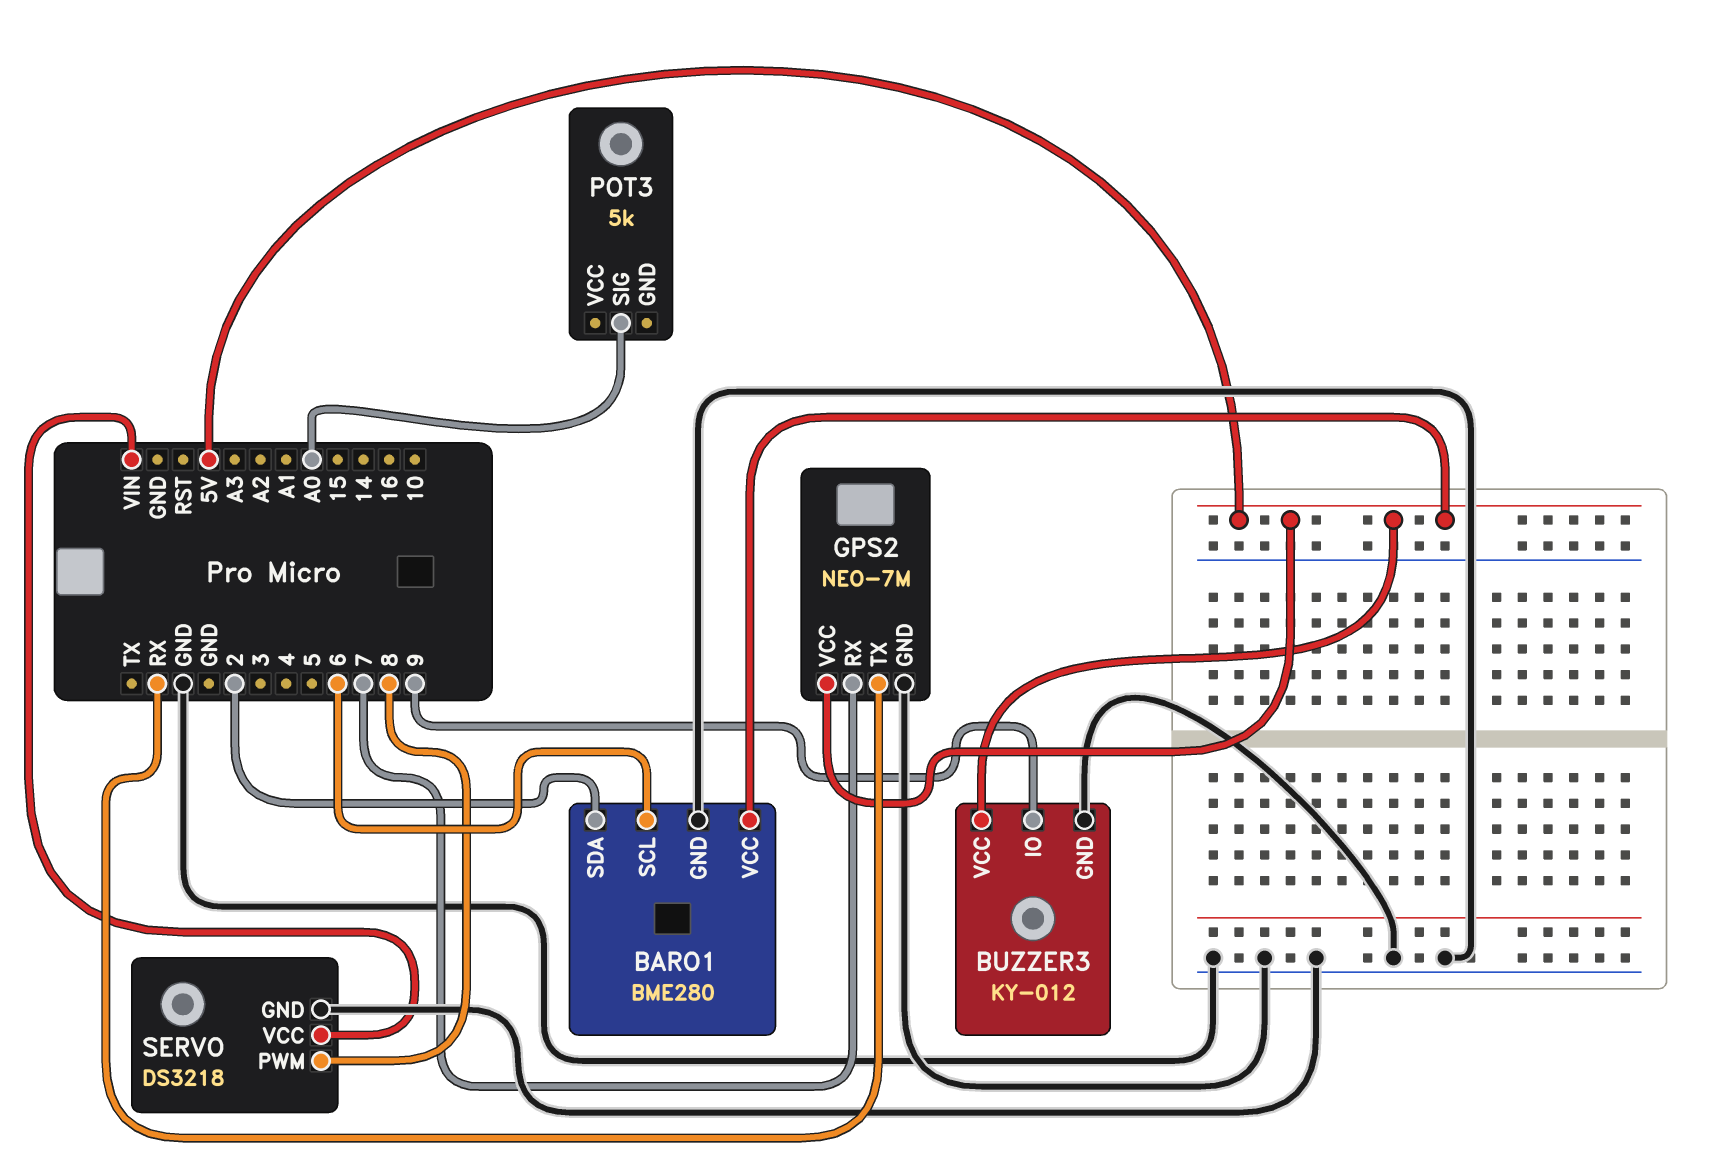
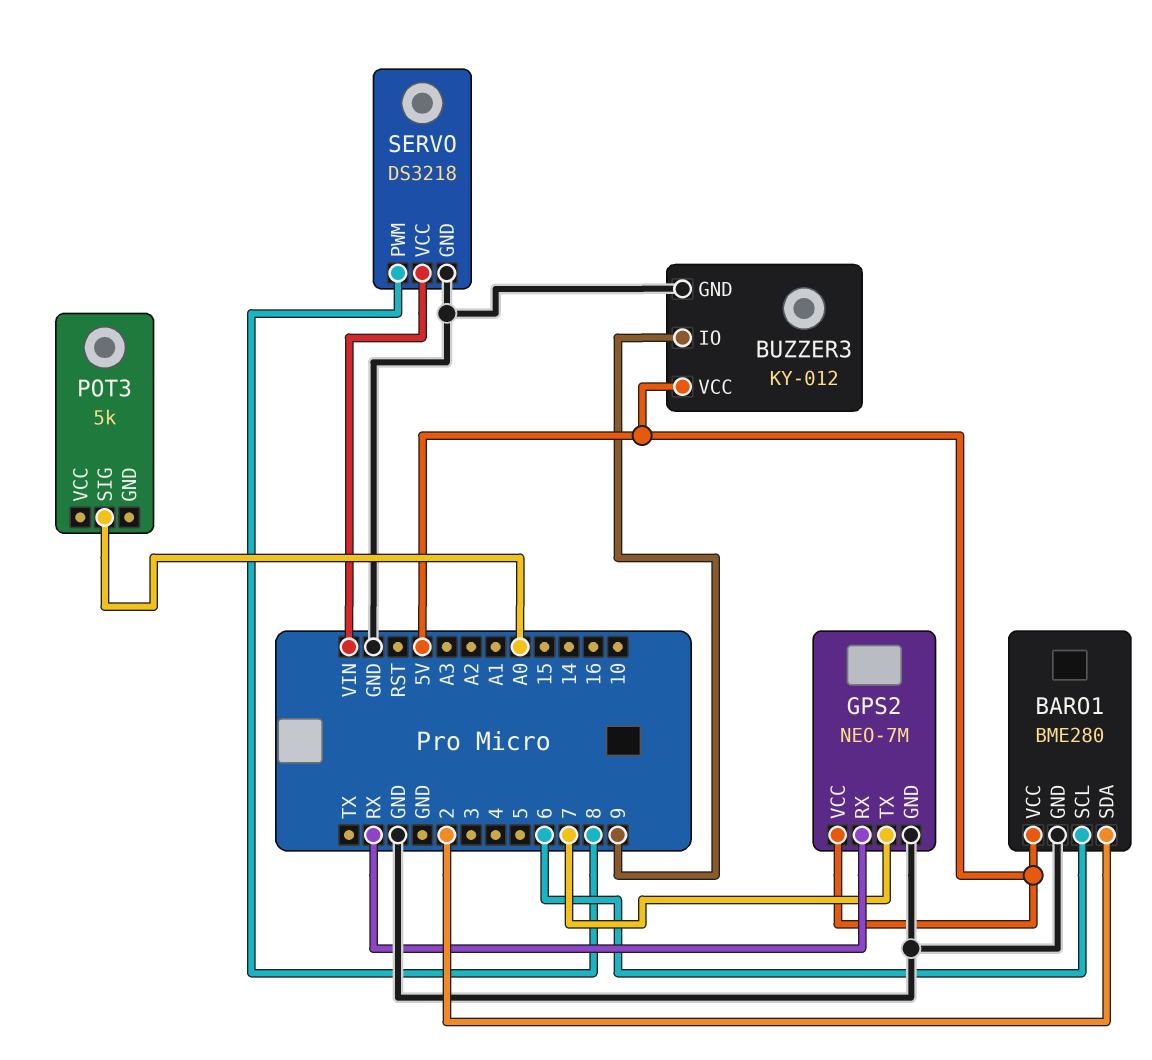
GPS2 pin RX: 7 -> RX
GPS2 pin TX: RX -> 7

